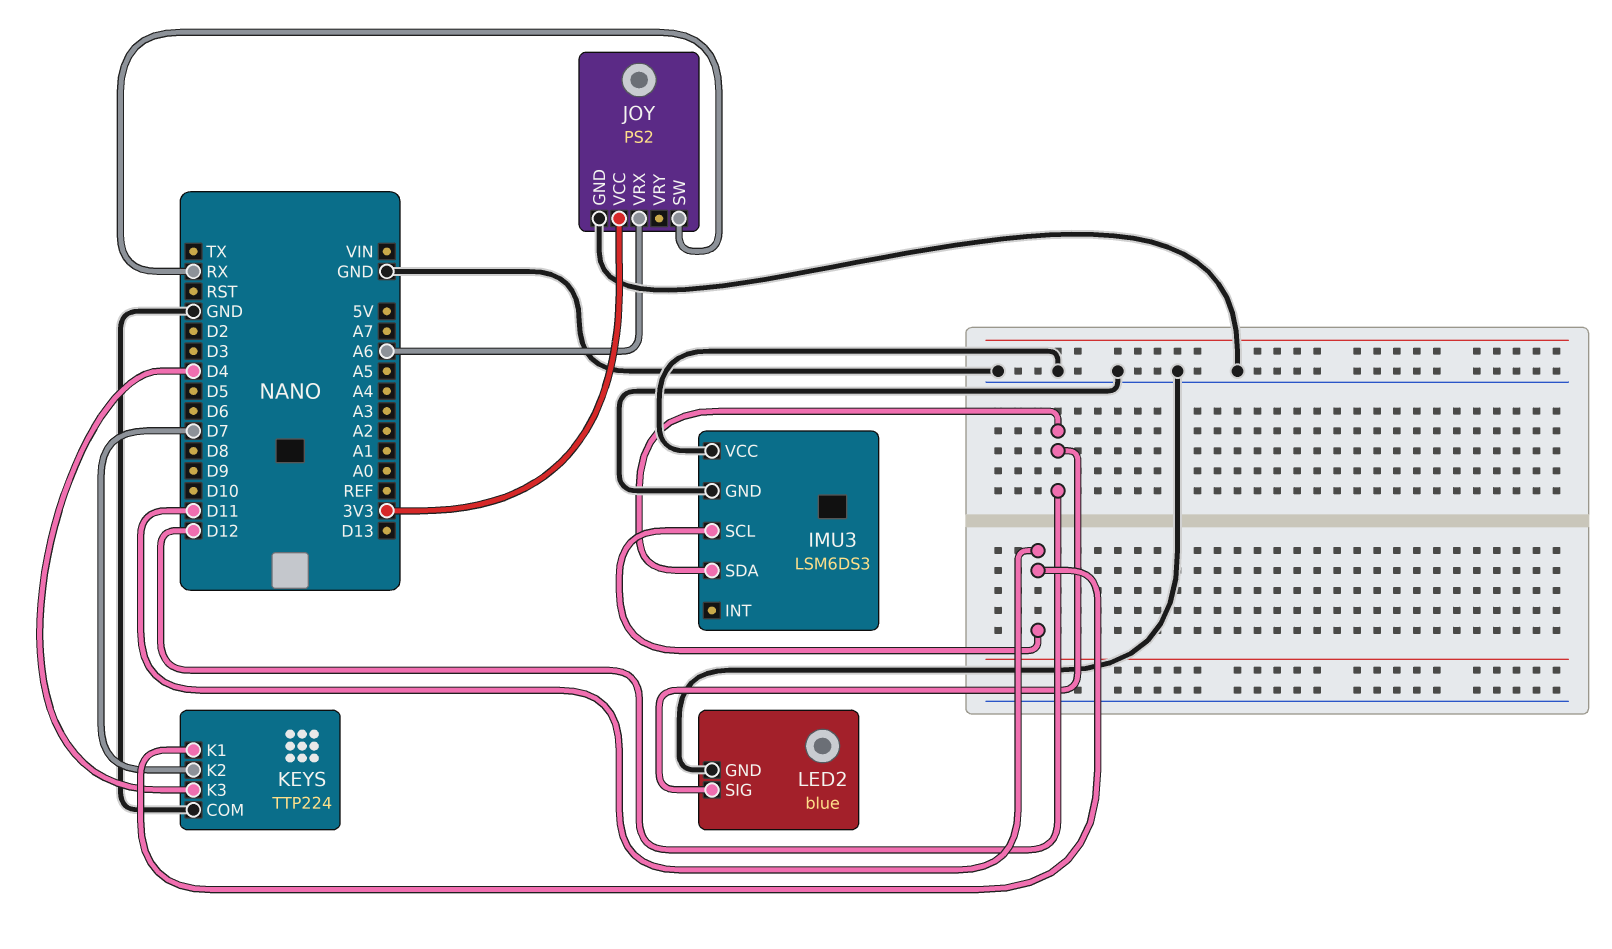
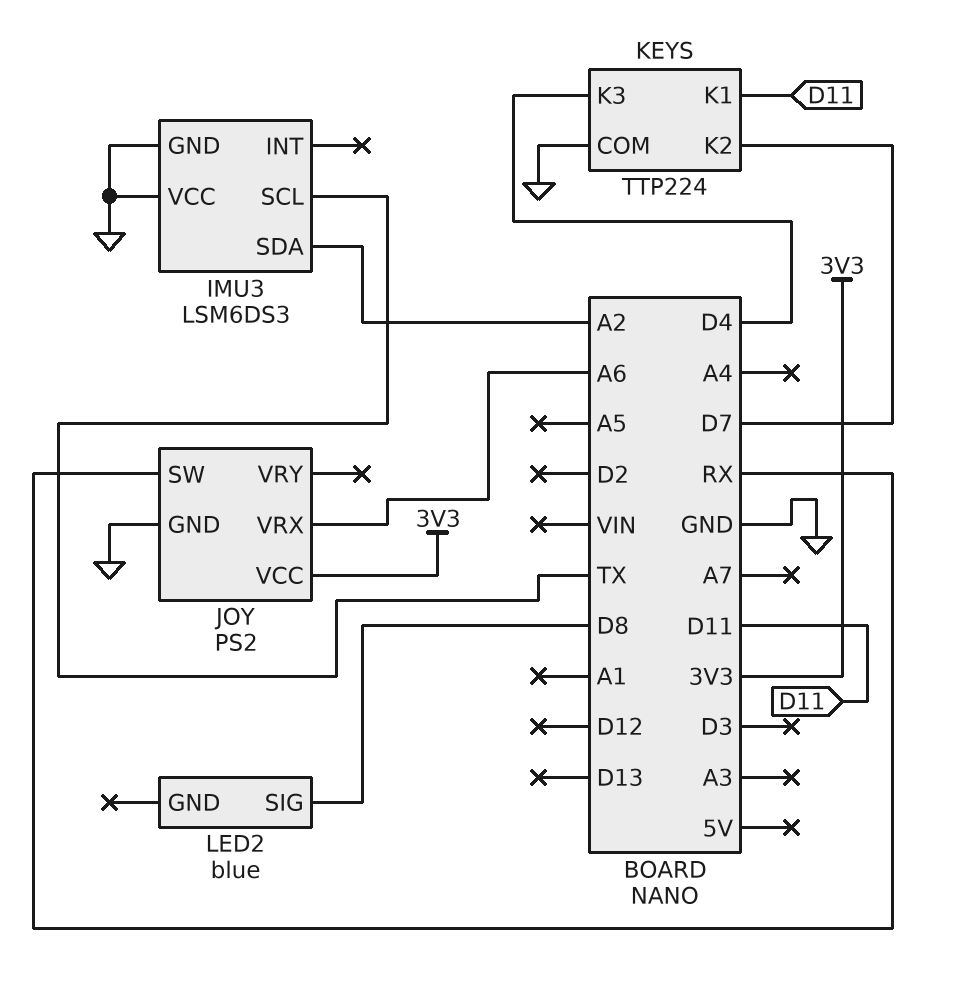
IMU3 pin SCL: D11 -> TX
IMU3 pin SDA: D12 -> A2
LED2 pin GND: GND -> none
LED2 pin SIG: D12 -> D8

